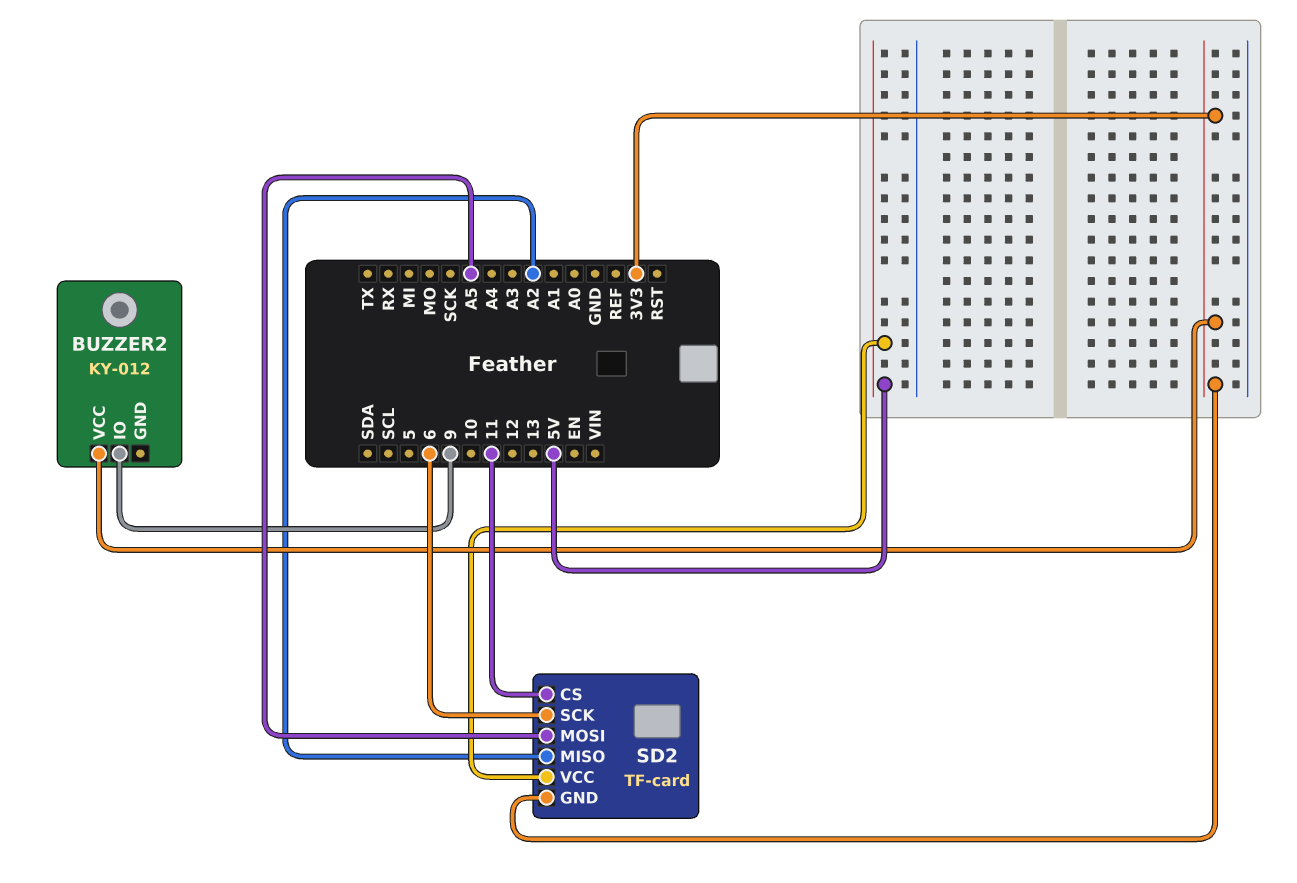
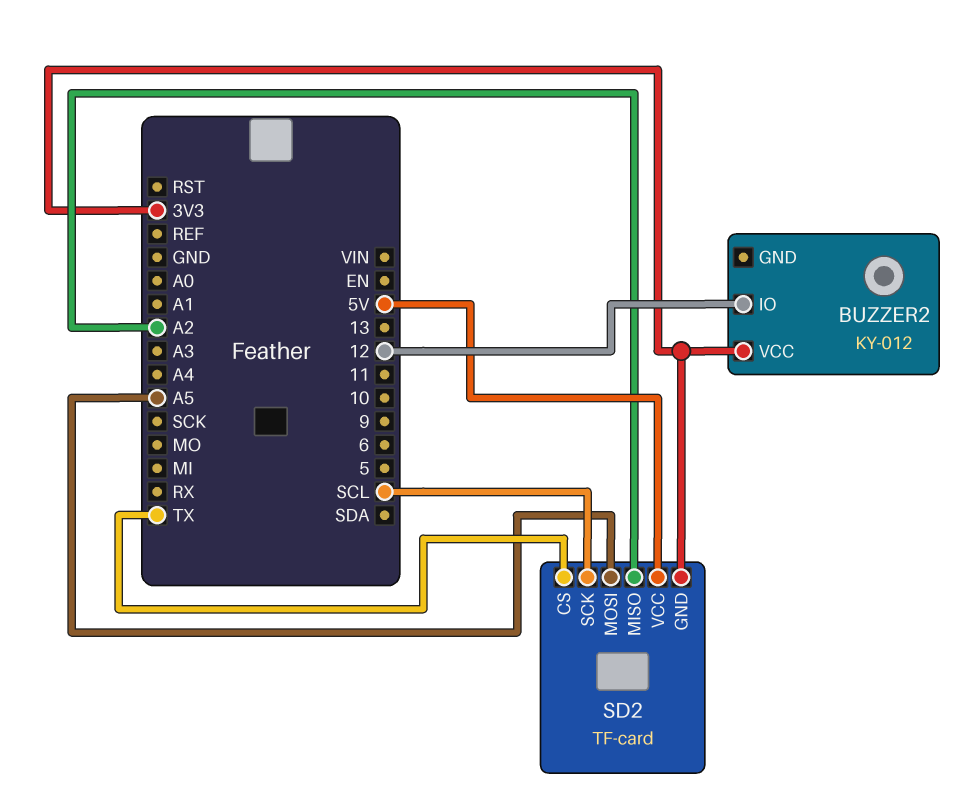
BUZZER2 pin IO: 9 -> 12
SD2 pin CS: 11 -> TX
SD2 pin SCK: 6 -> SCL

